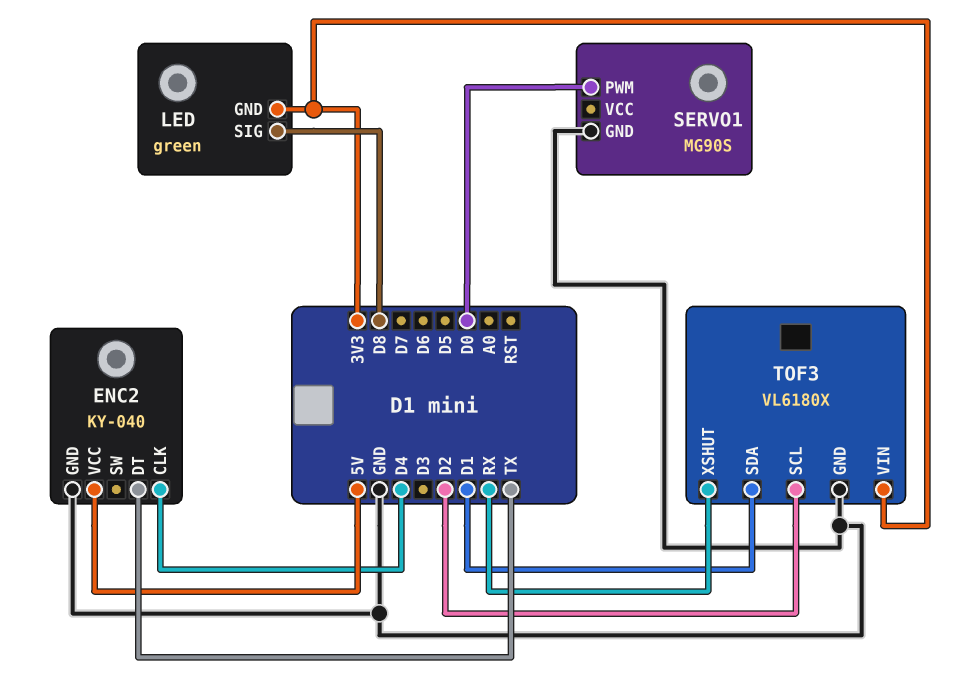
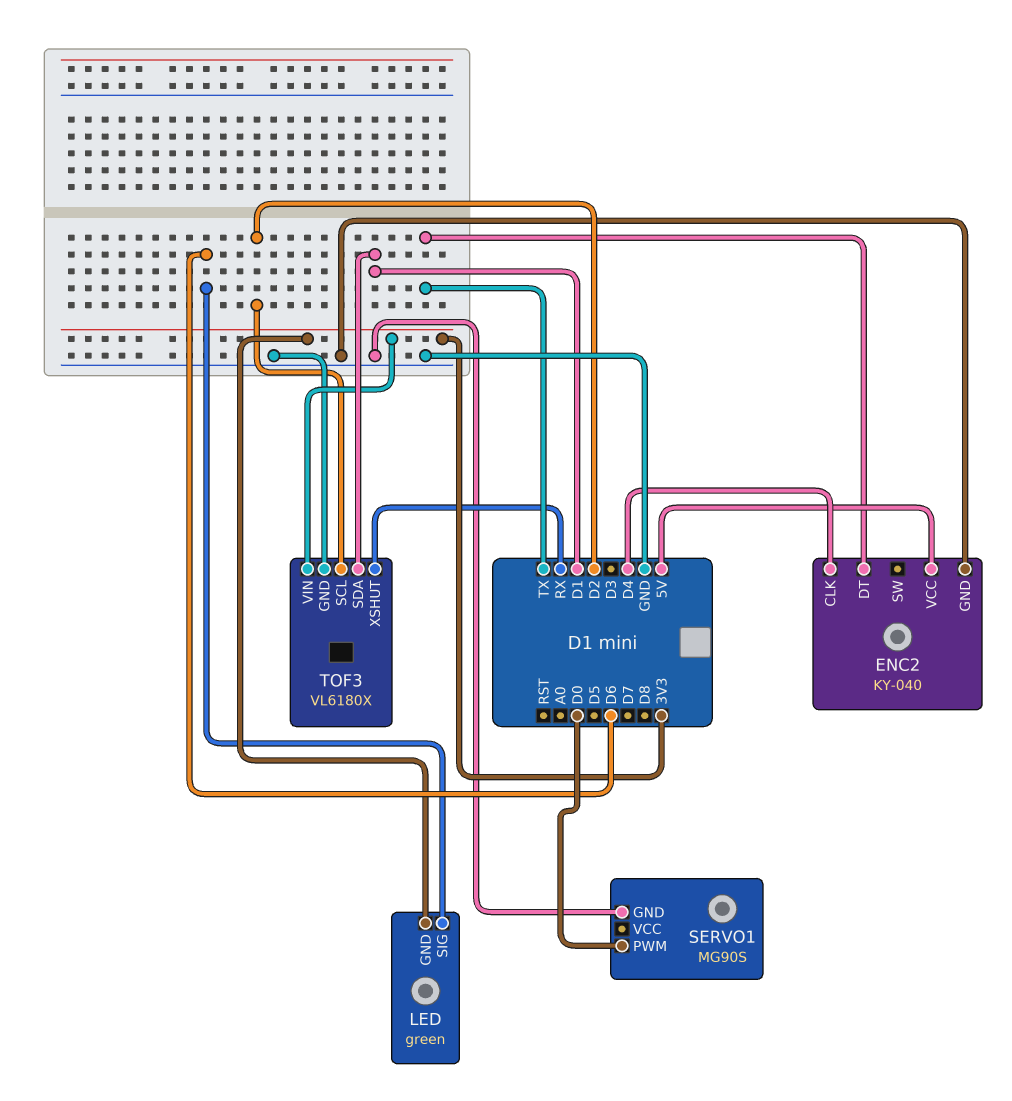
LED pin SIG: D8 -> D6

